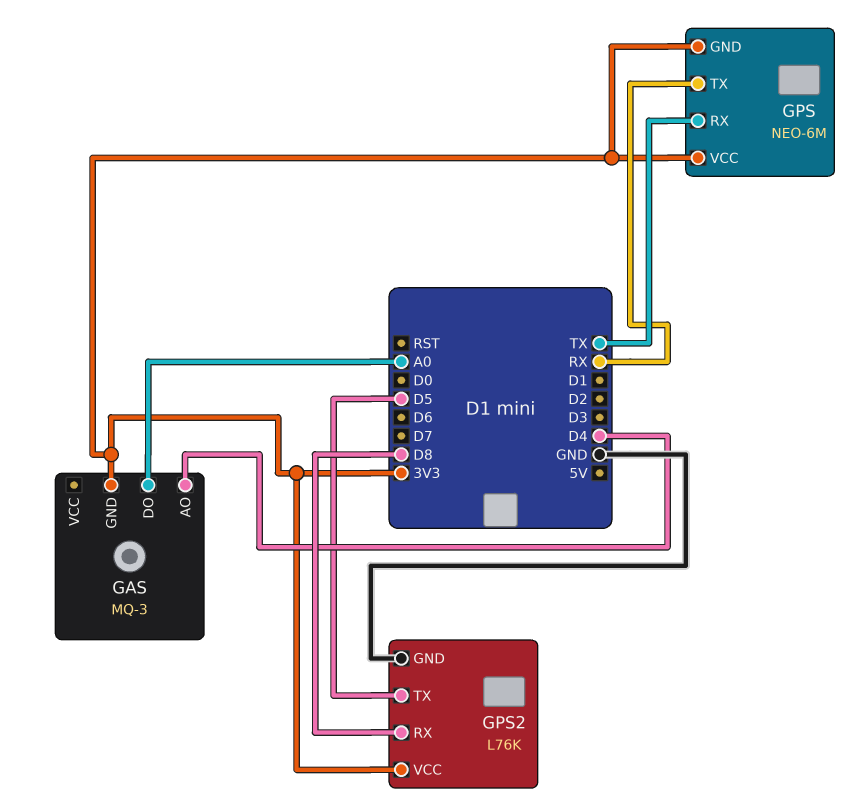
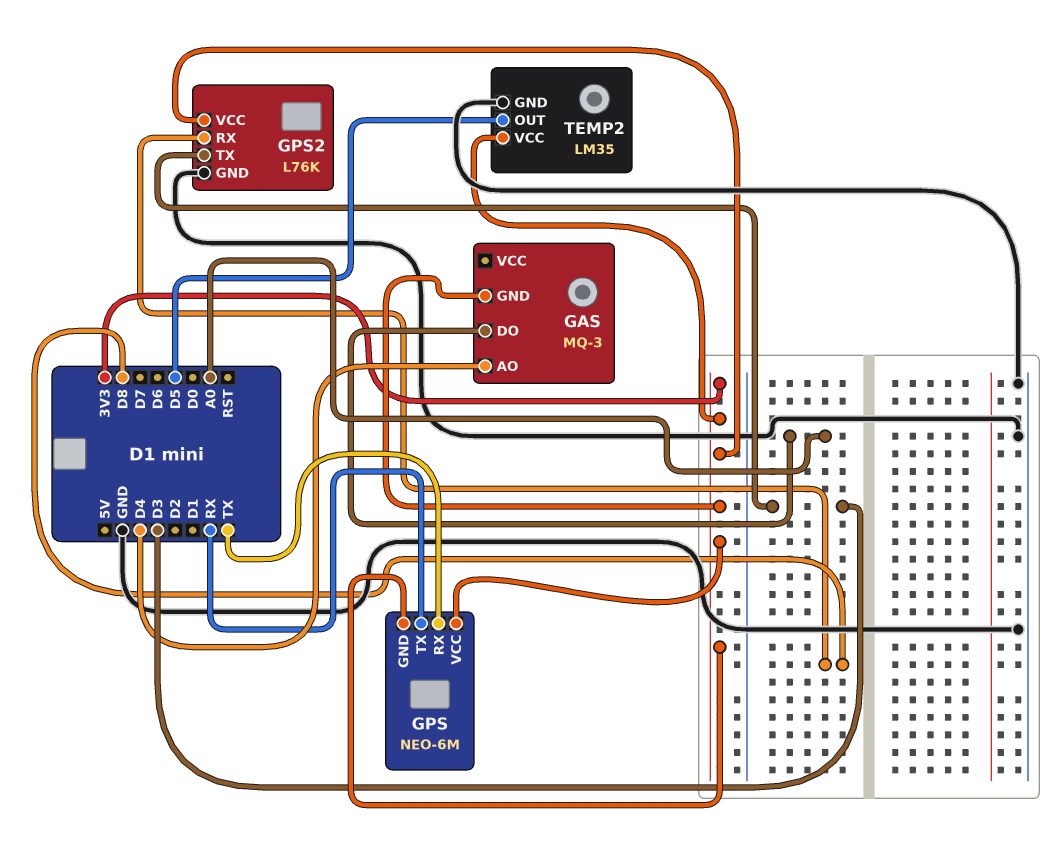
GPS2 pin TX: D5 -> D3
TEMP2: none -> LM35
TEMP2 pin GND: none -> GND
TEMP2 pin OUT: none -> D5
TEMP2 pin VCC: none -> 3V3

